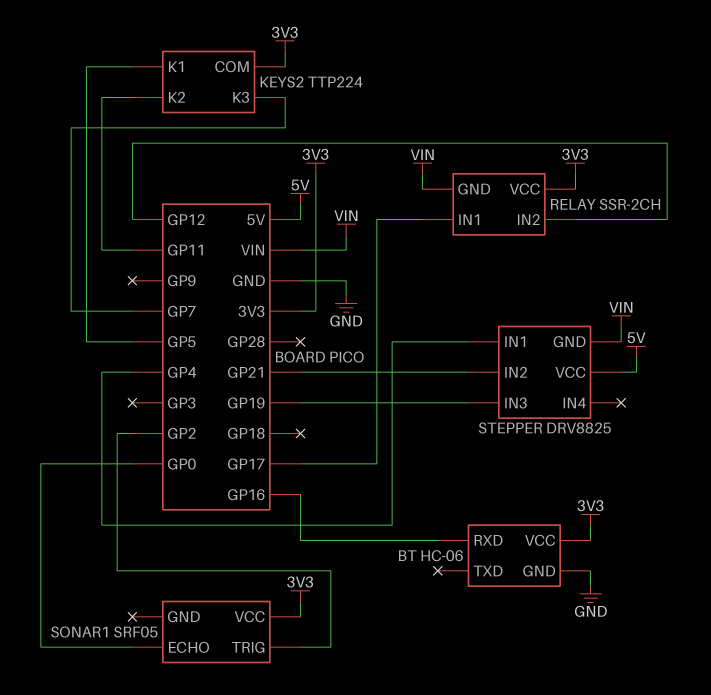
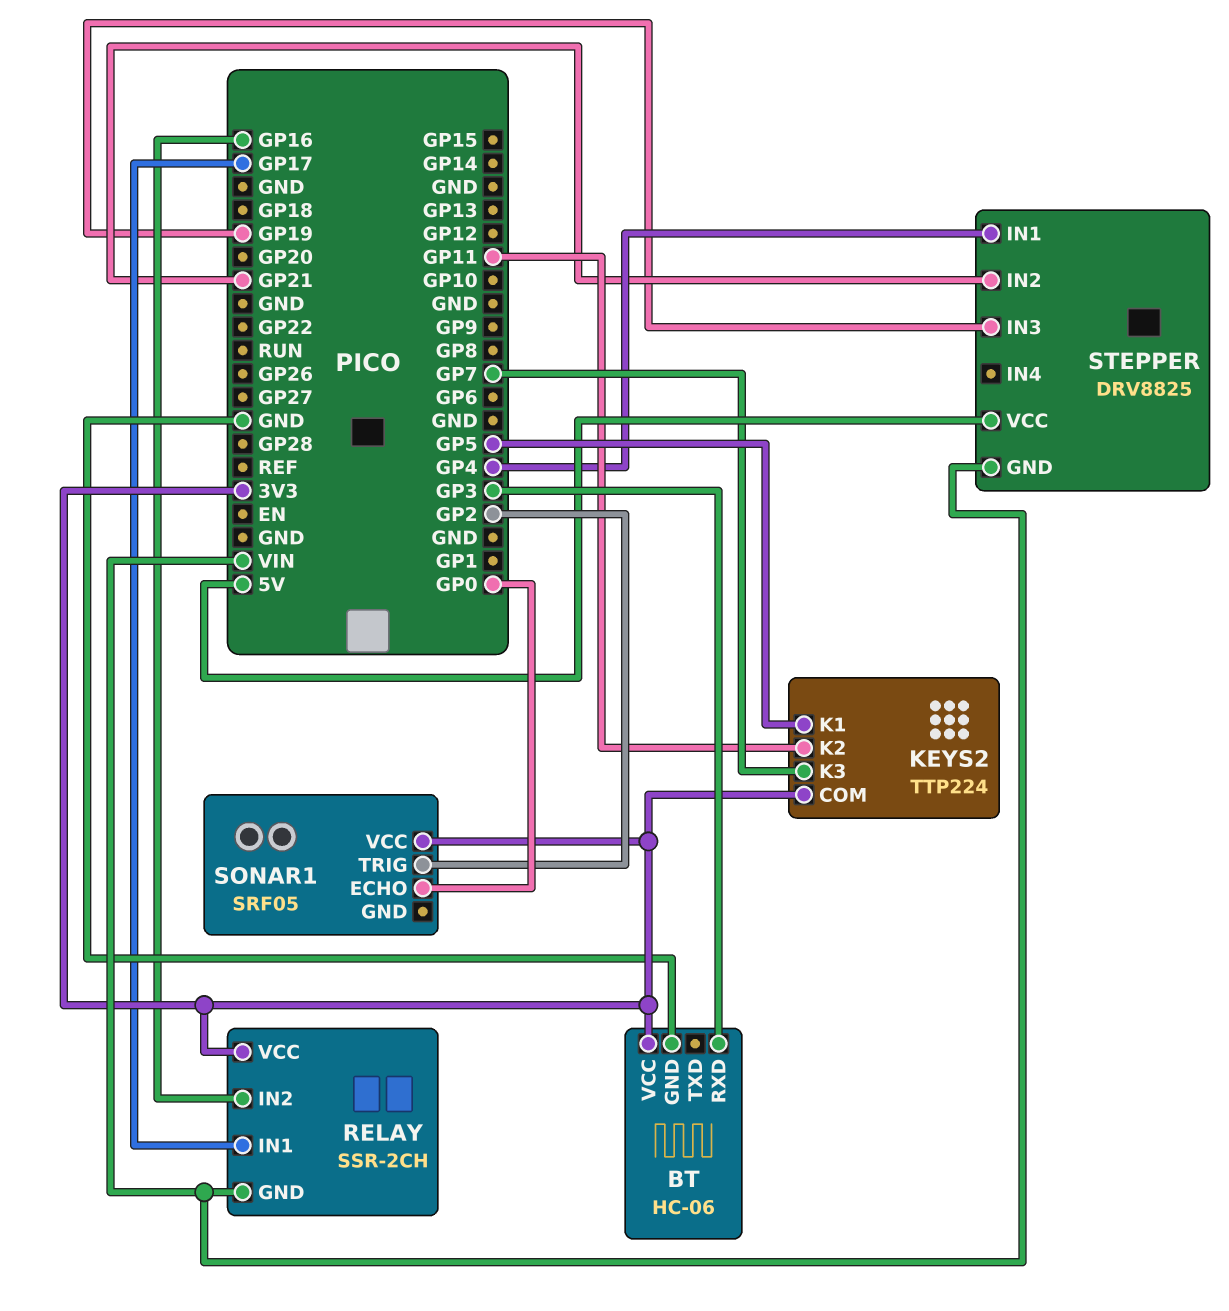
BT pin RXD: GP16 -> GP3
RELAY pin IN2: GP12 -> GP16

